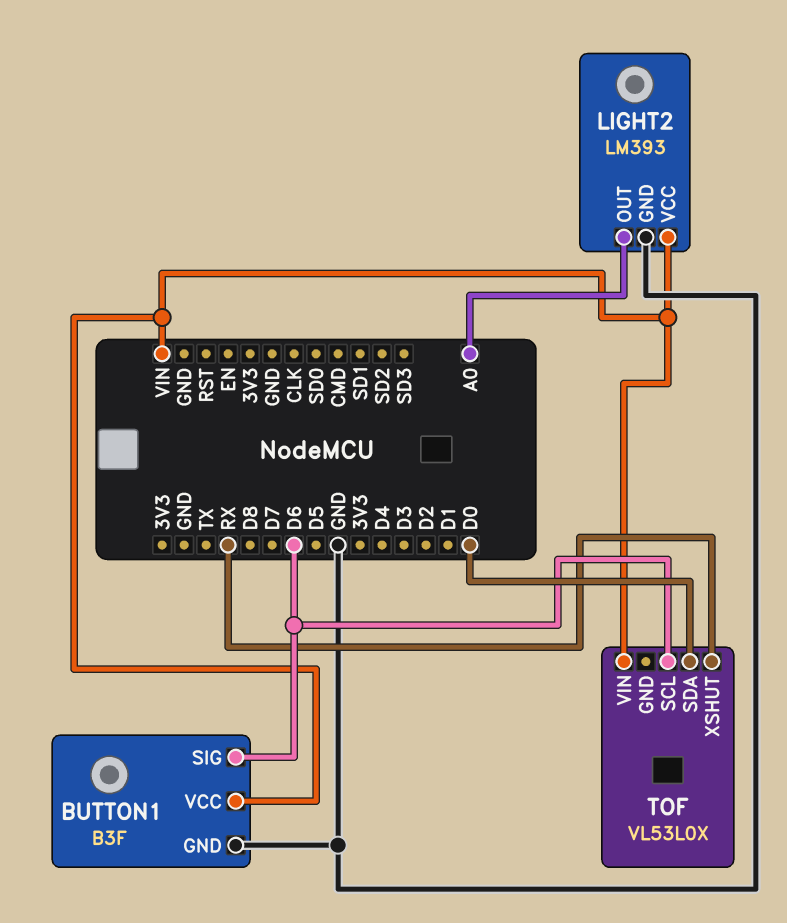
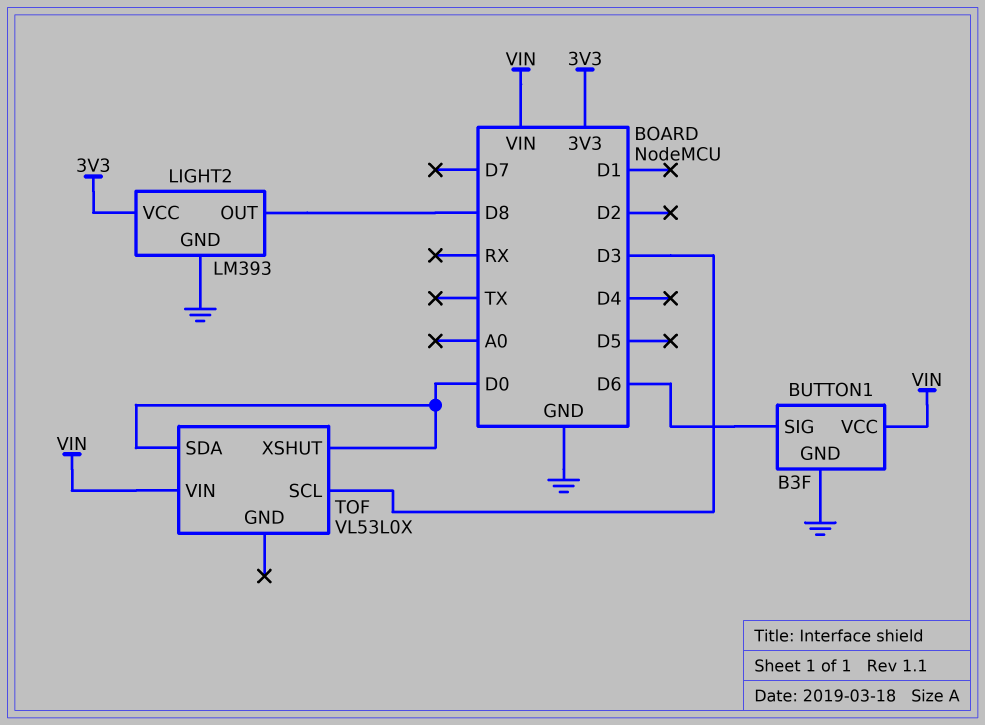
LIGHT2 pin OUT: A0 -> D8
LIGHT2 pin VCC: VIN -> 3V3
TOF pin SCL: D6 -> D3
TOF pin XSHUT: RX -> D0

